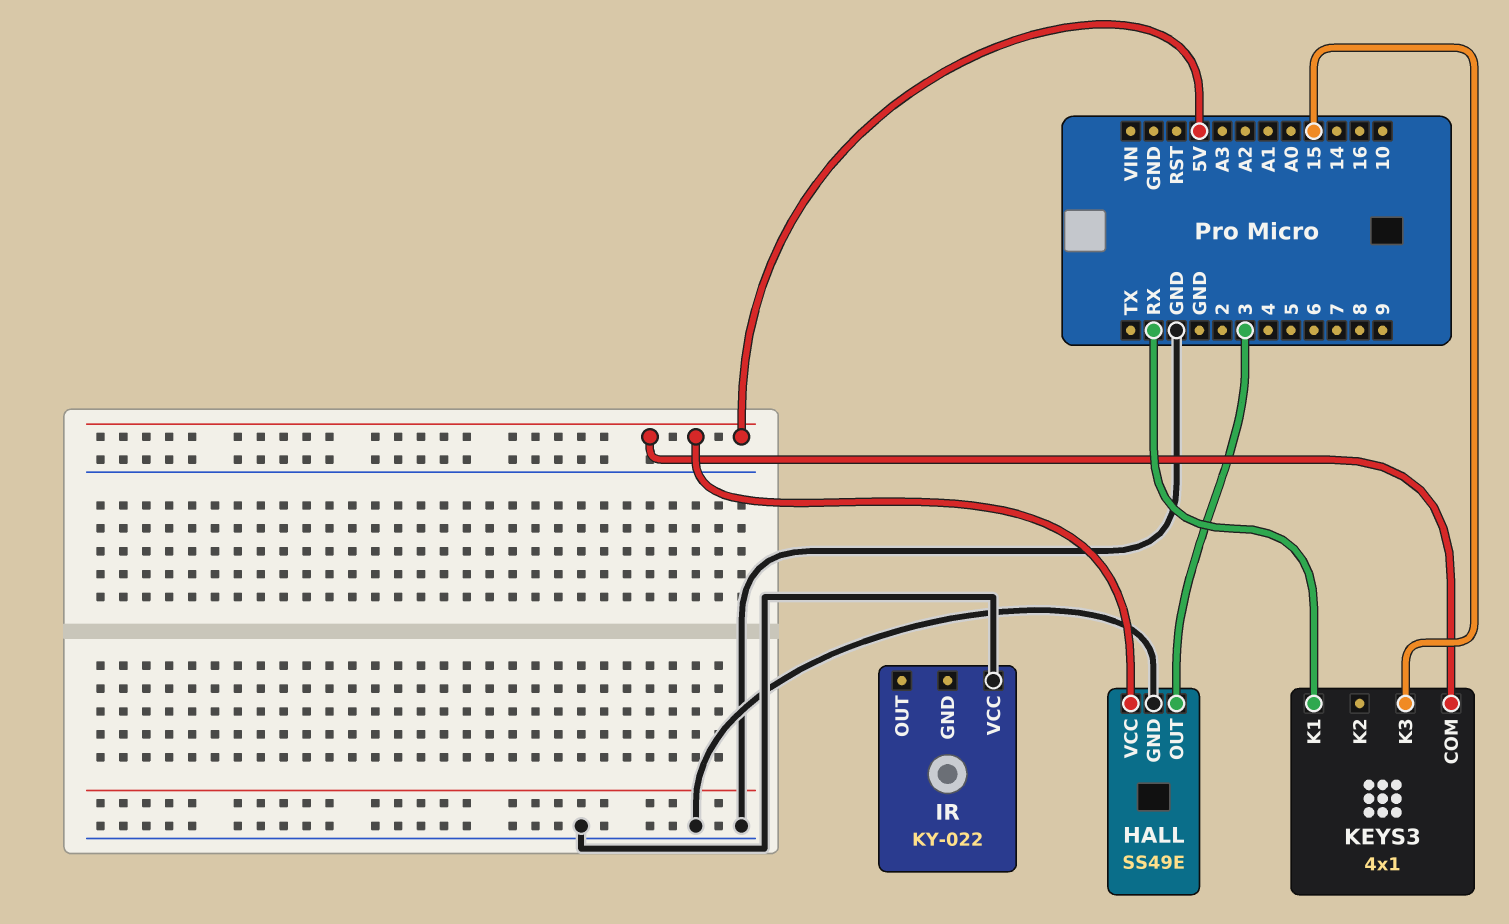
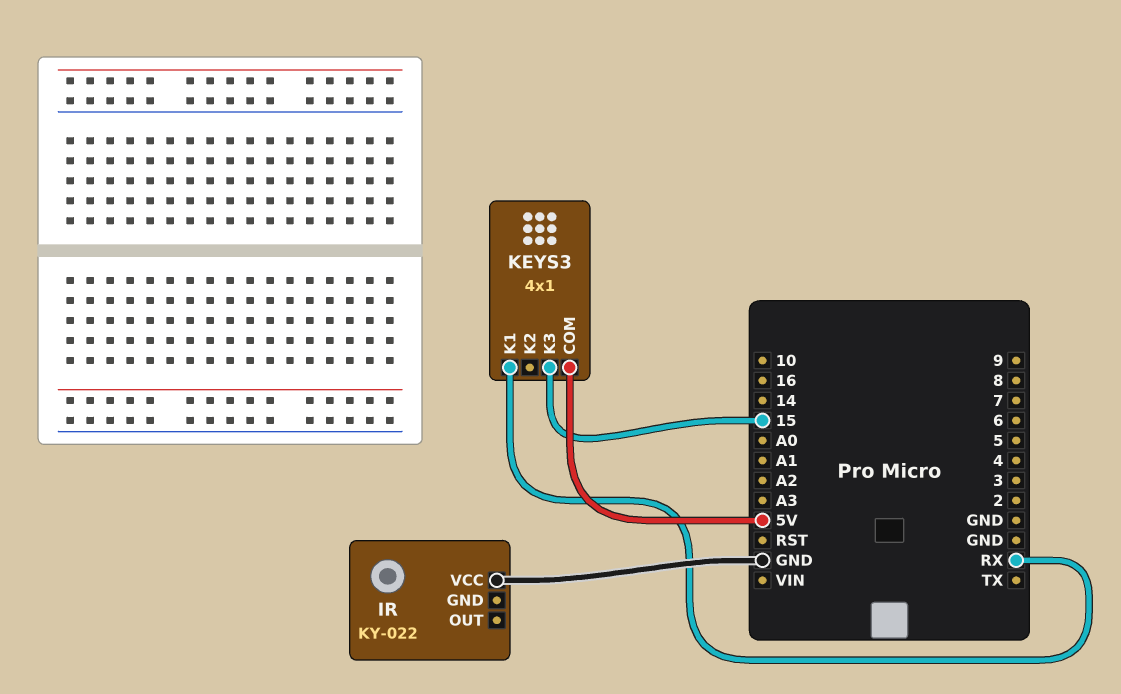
HALL: SS49E -> none
HALL pin GND: GND -> none
HALL pin OUT: 3 -> none
HALL pin VCC: 5V -> none

